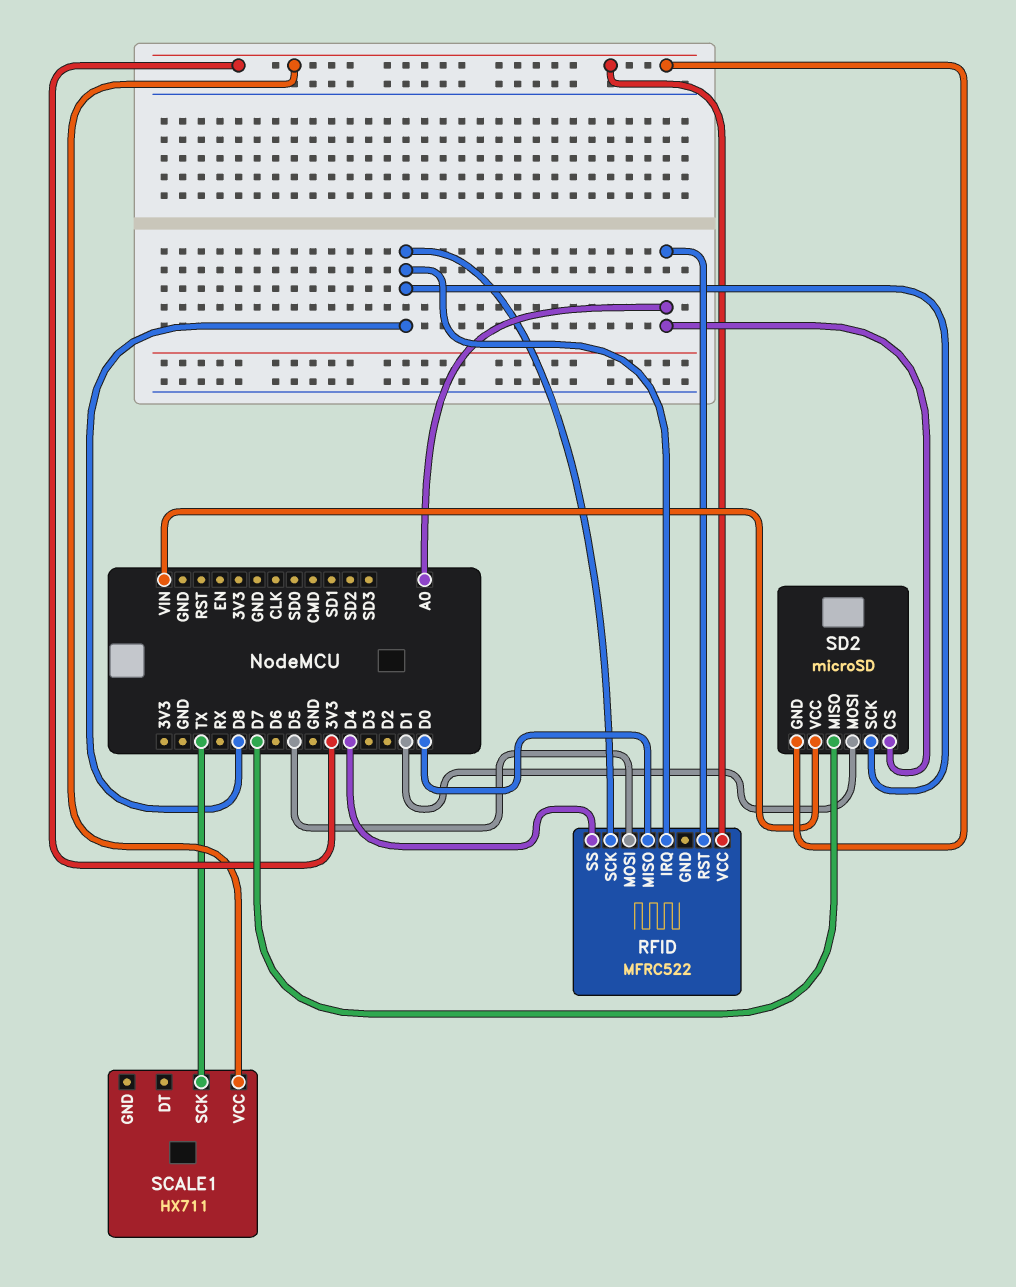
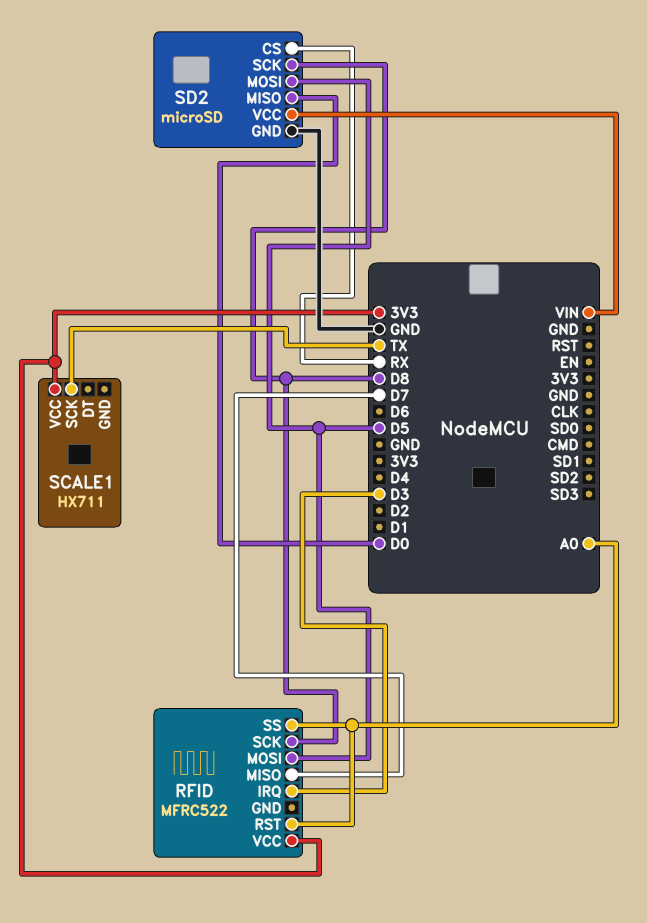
RFID pin IRQ: D8 -> D3
RFID pin MISO: D0 -> D7
RFID pin SS: D4 -> A0
SD2 pin CS: A0 -> RX
SD2 pin GND: 3V3 -> GND
SD2 pin MISO: D7 -> D0
SD2 pin MOSI: D1 -> D5

